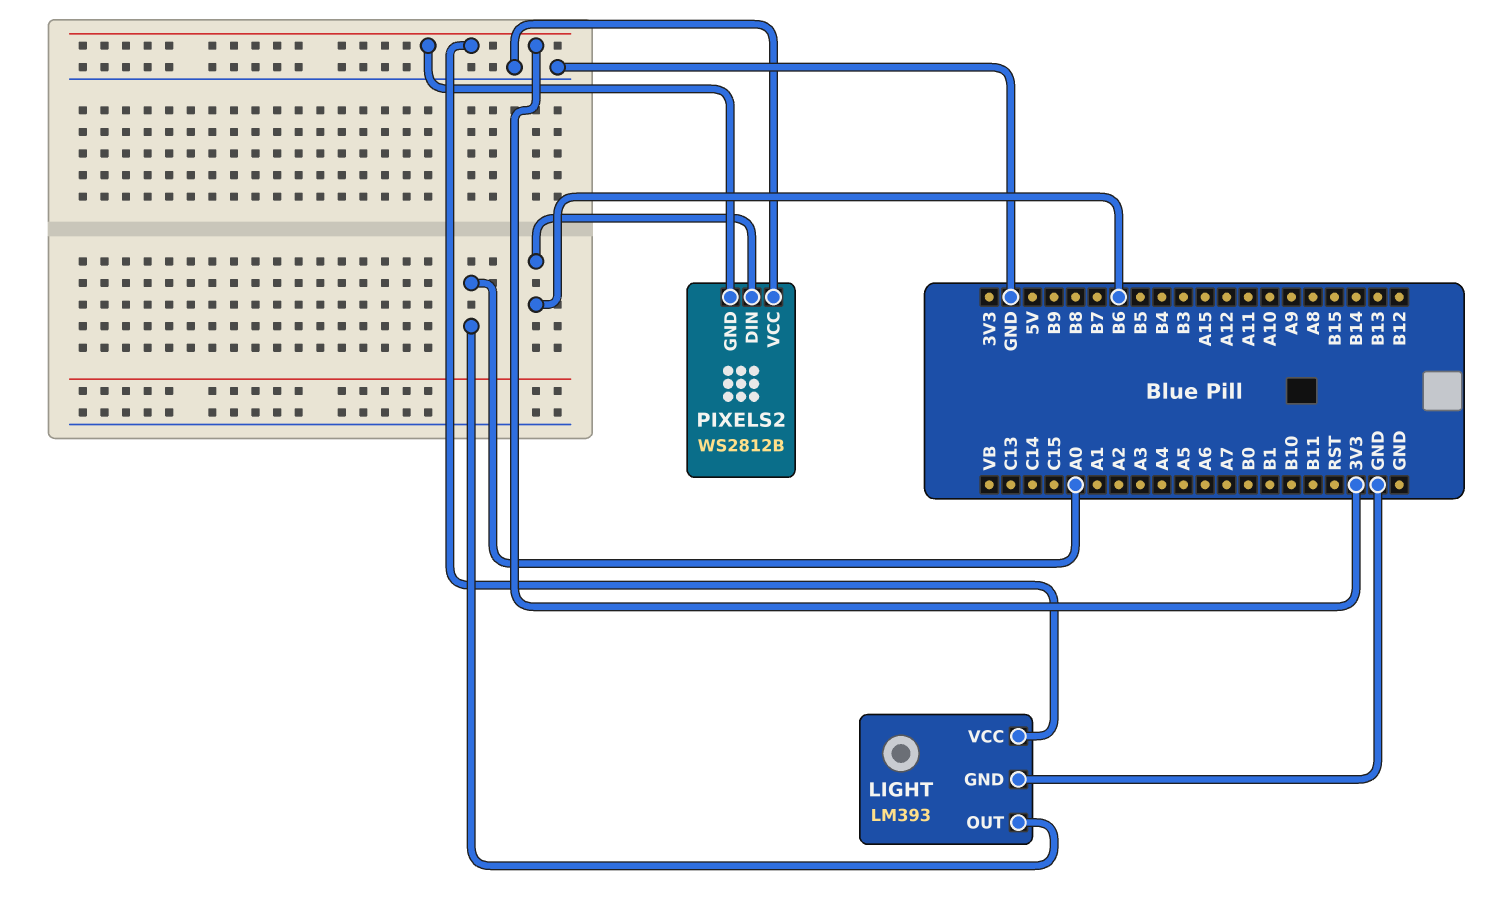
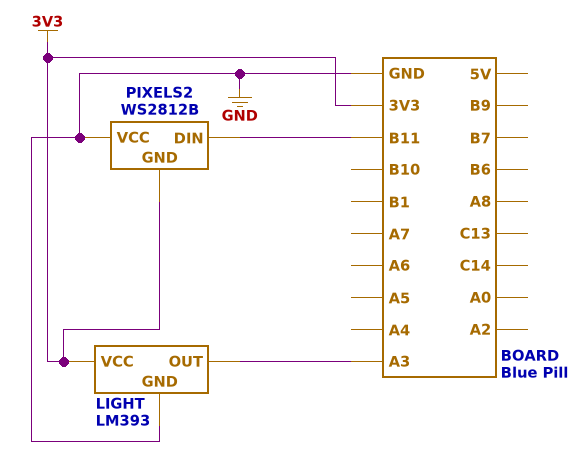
LIGHT pin OUT: A0 -> A3
PIXELS2 pin DIN: B6 -> B11

